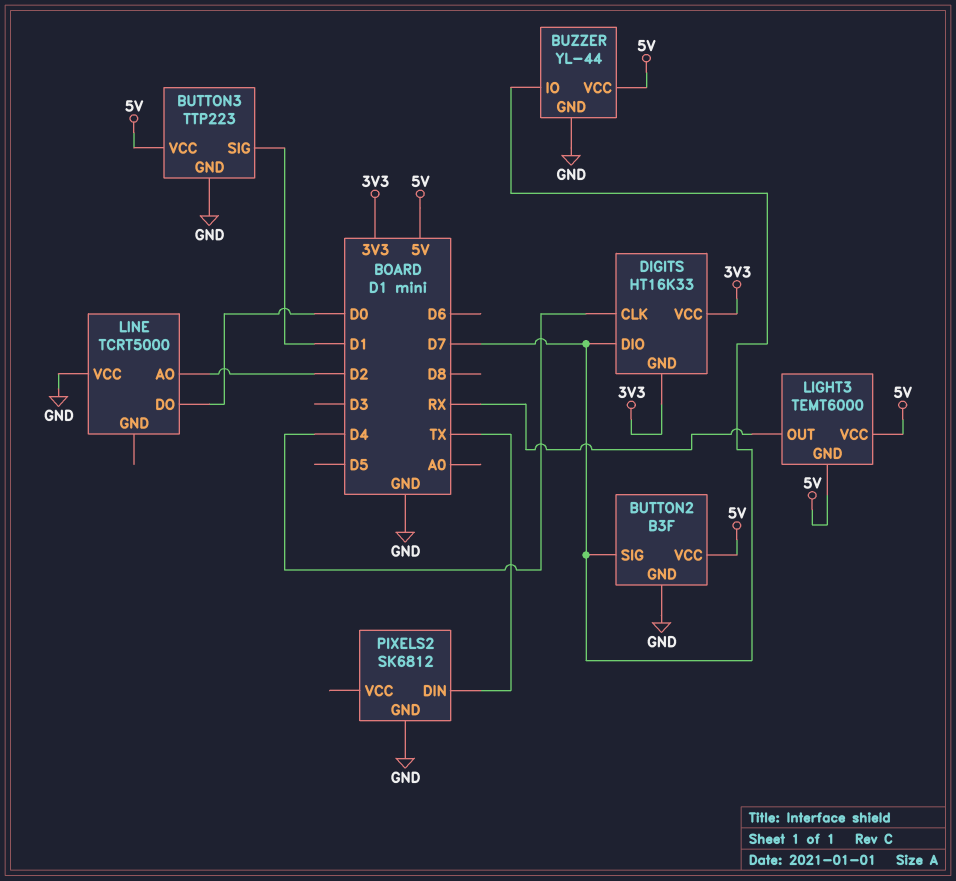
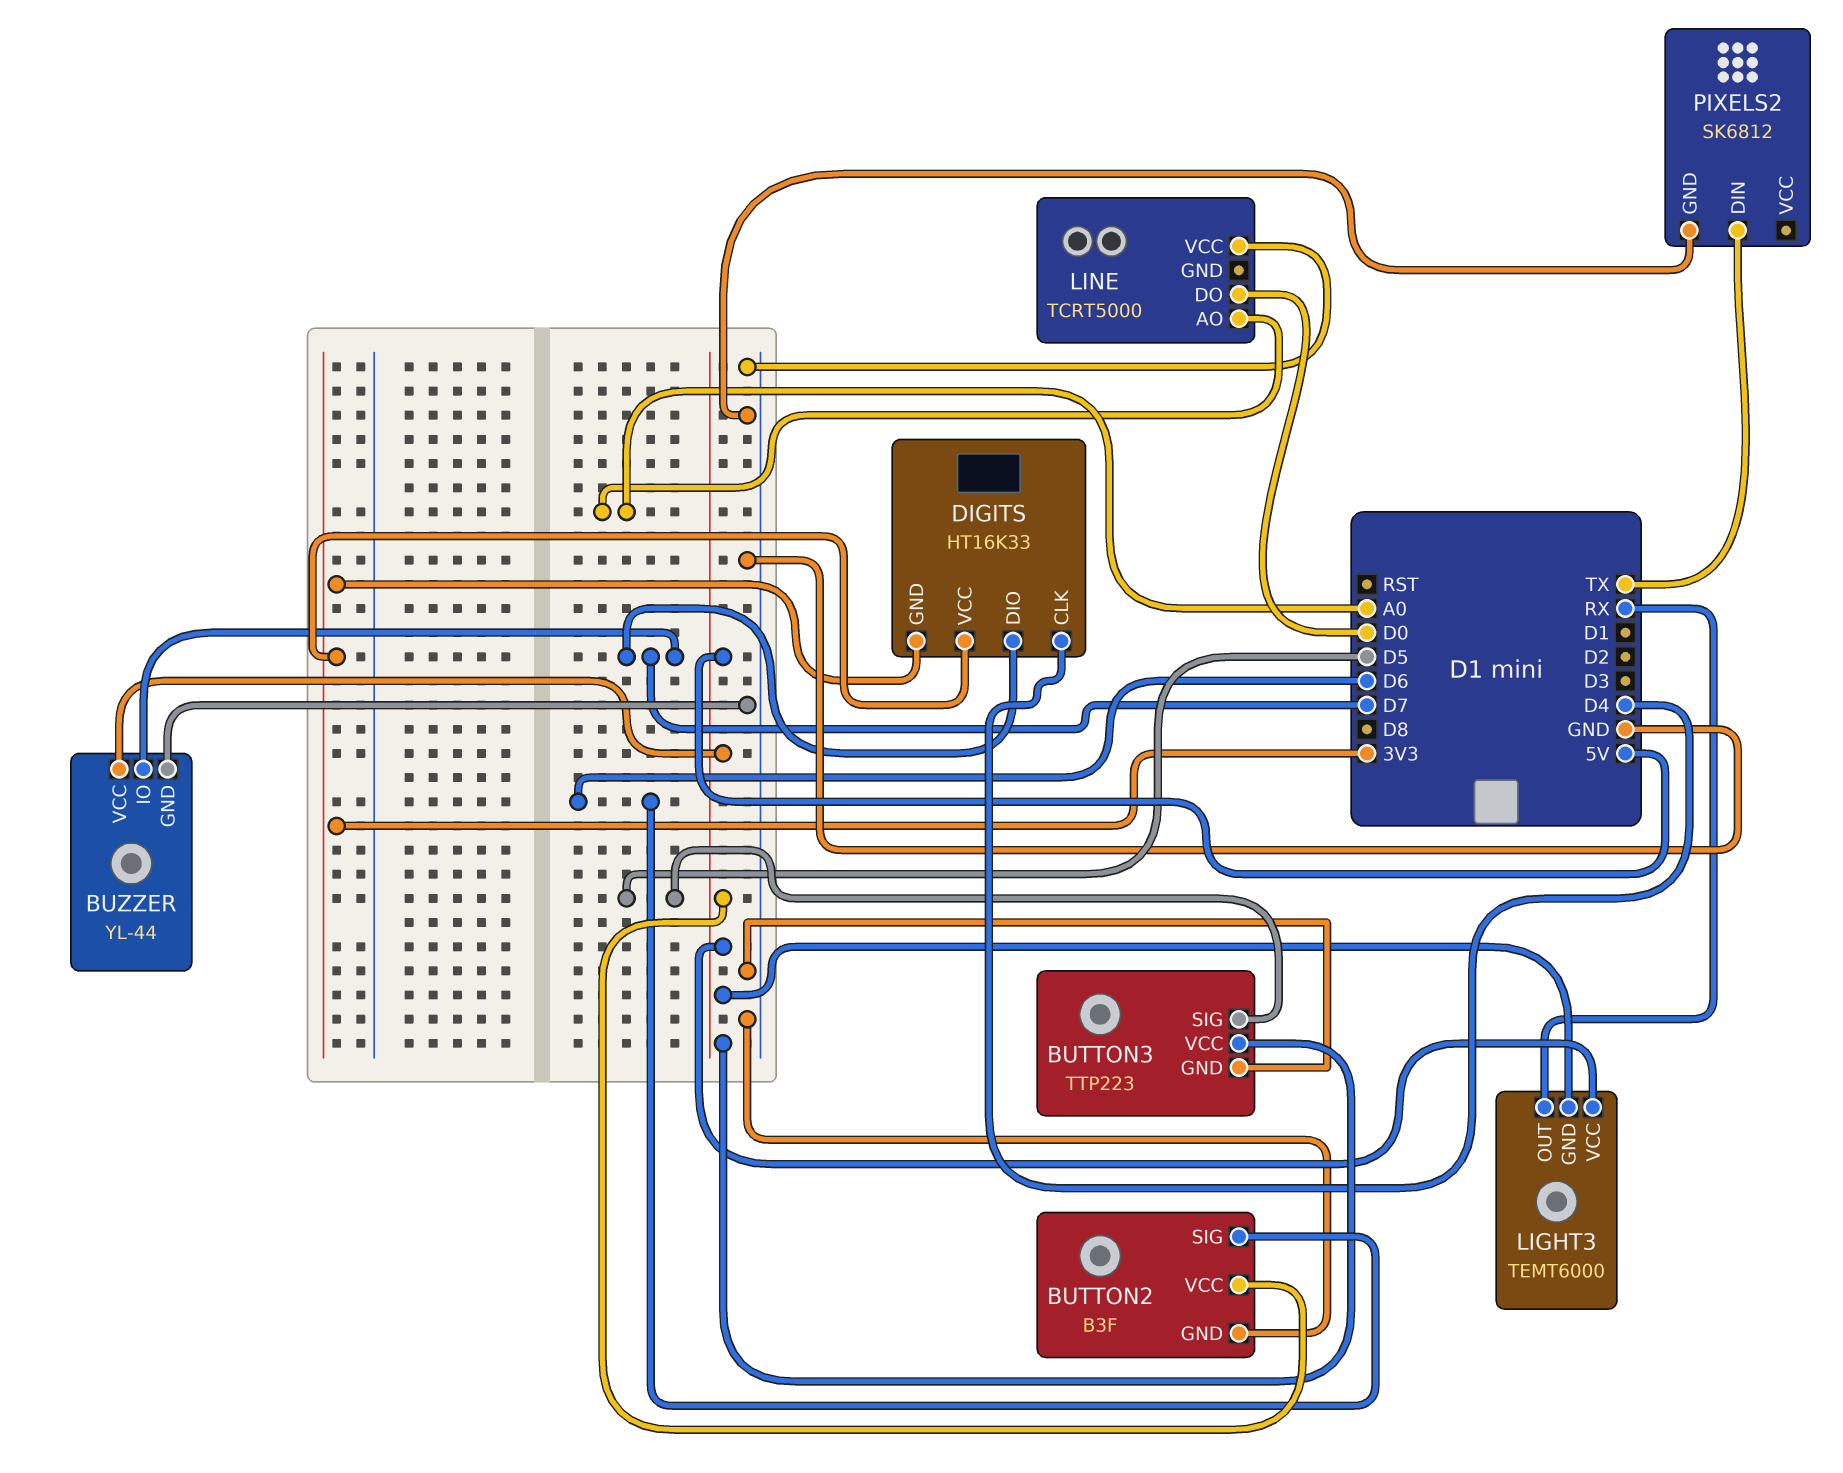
BUTTON2 pin SIG: D7 -> D6
BUTTON3 pin SIG: D1 -> D5
LINE pin AO: D2 -> A0

